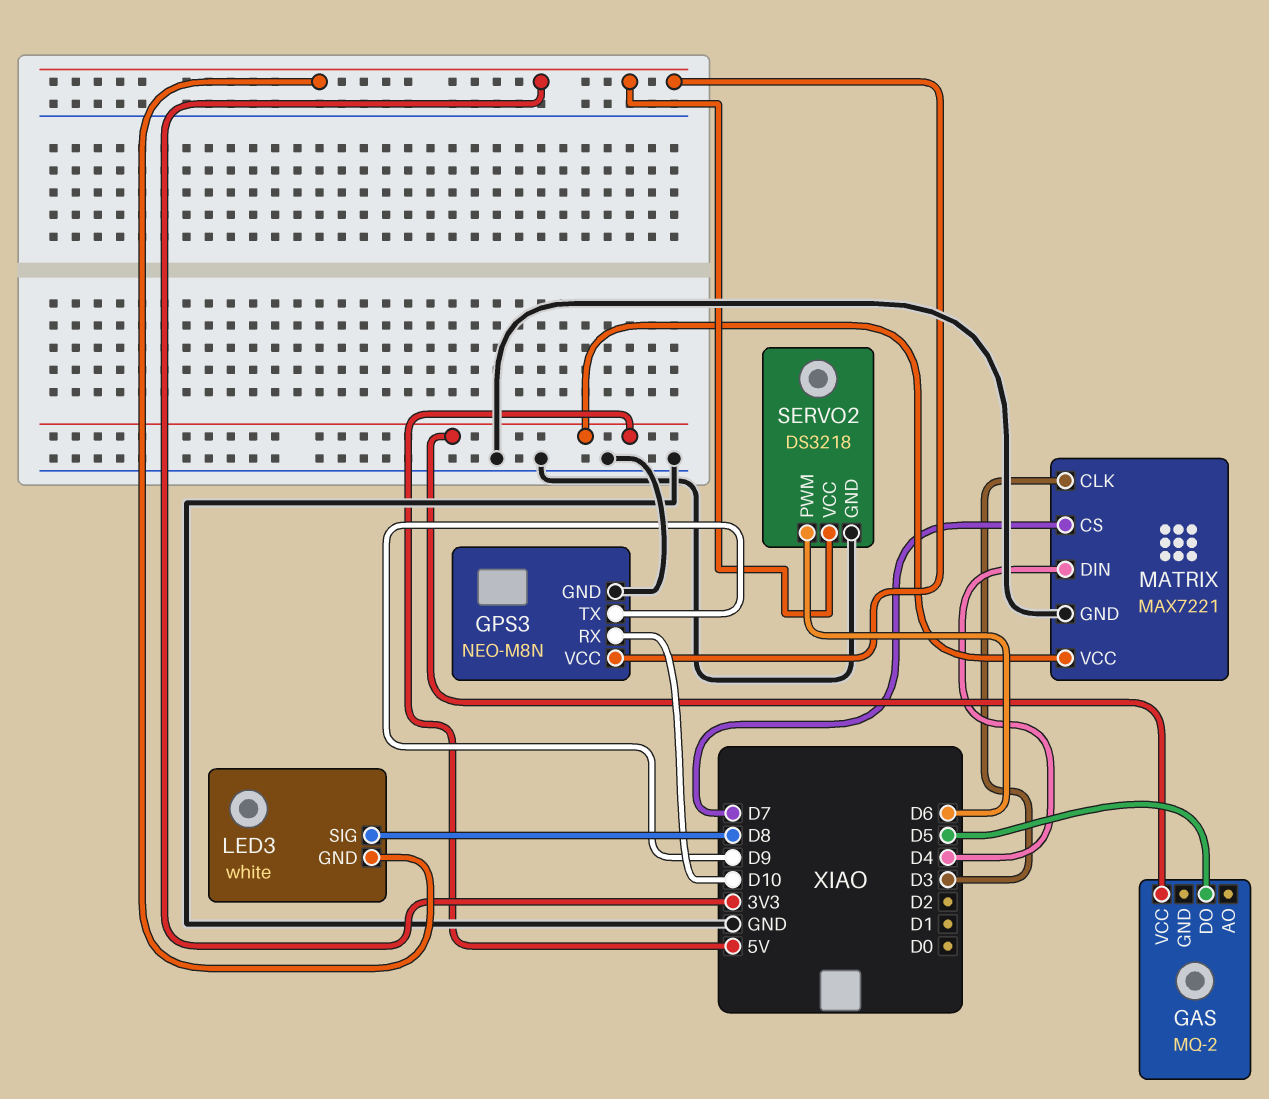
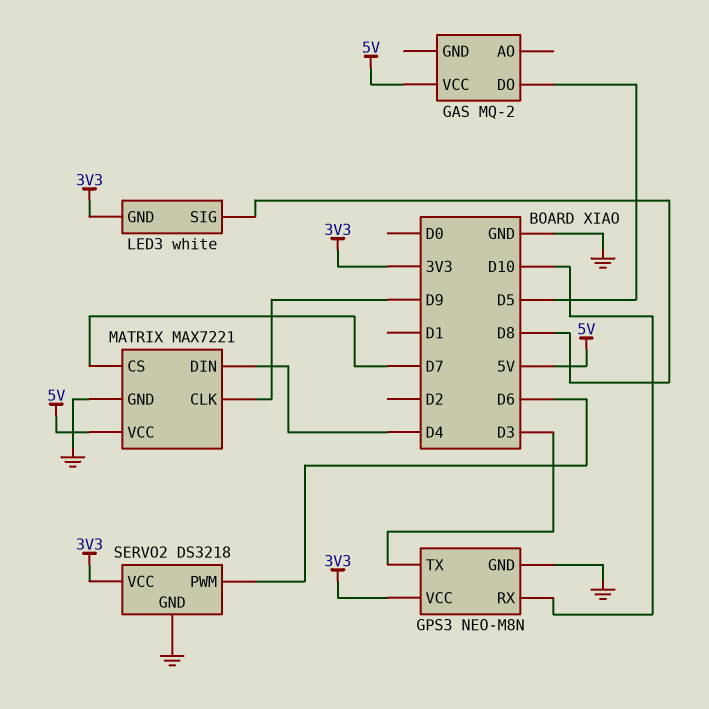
GPS3 pin TX: D9 -> D3
MATRIX pin CLK: D3 -> D9

